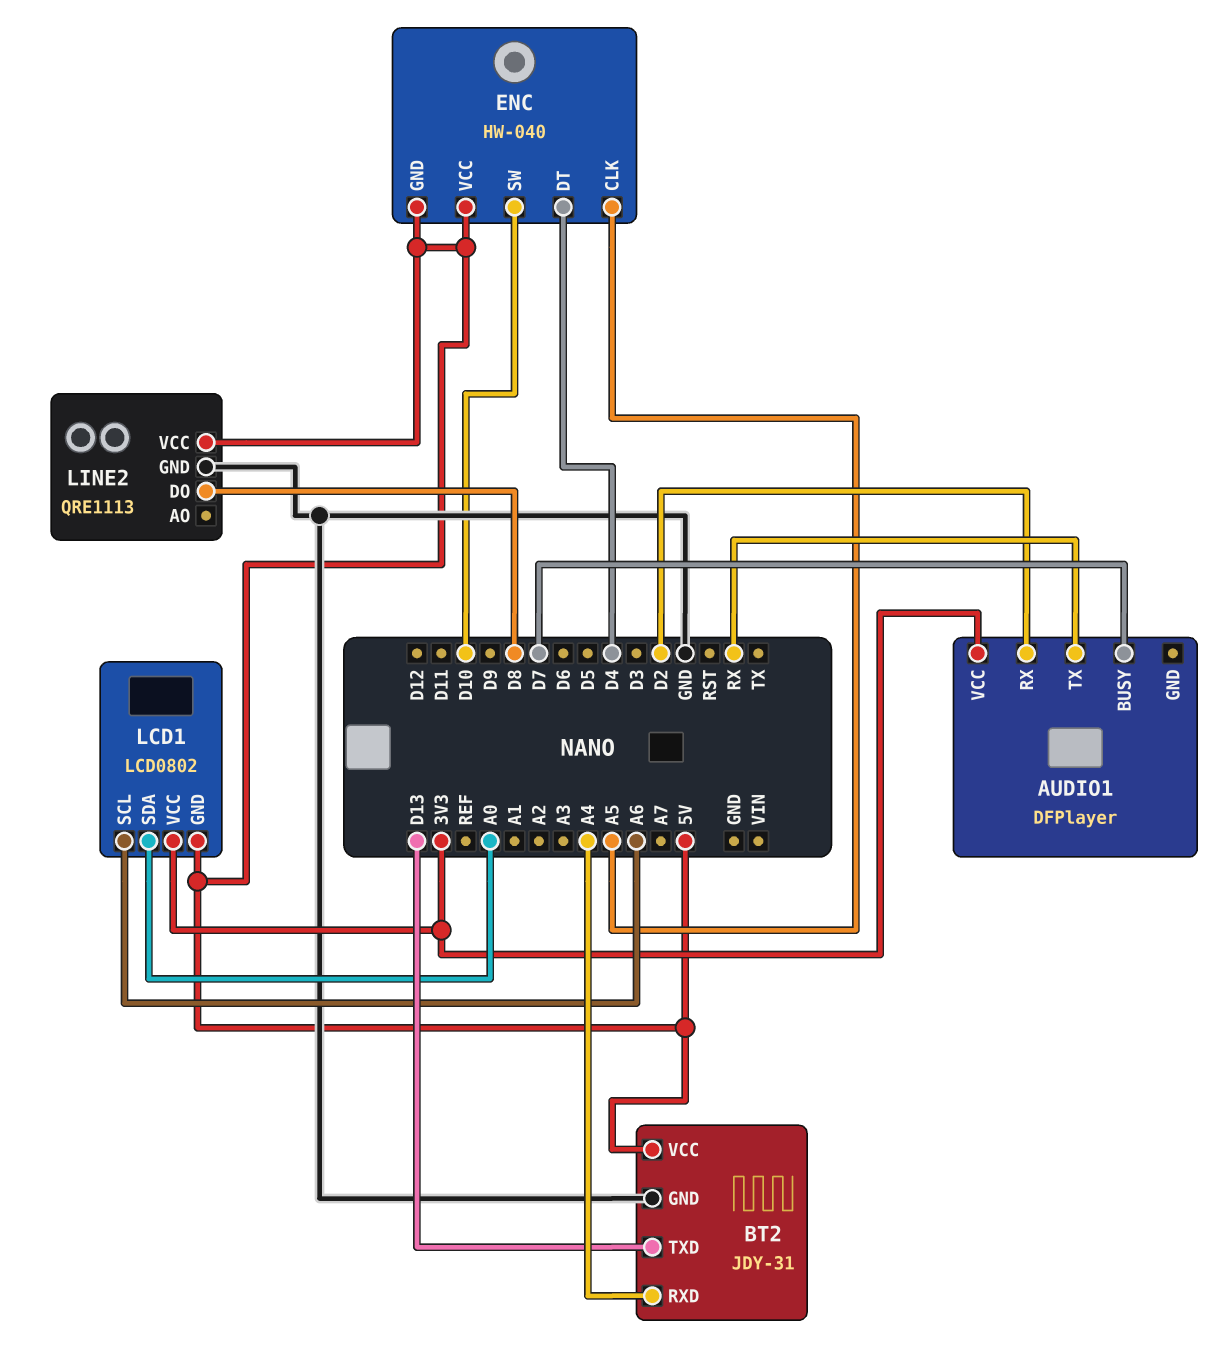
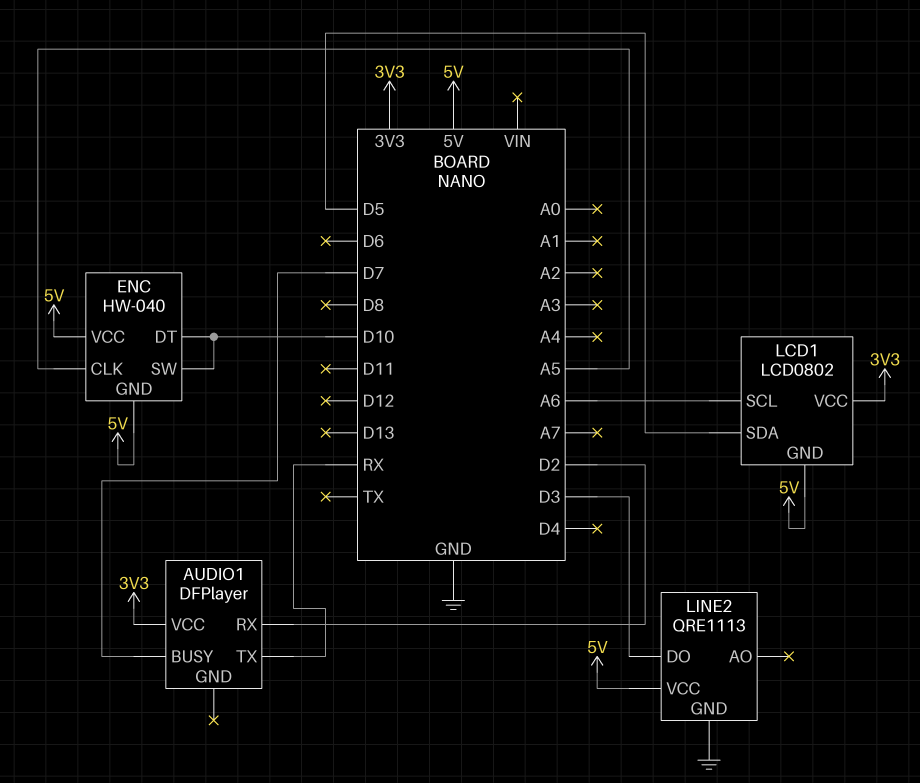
BT2: JDY-31 -> none
BT2 pin GND: GND -> none
BT2 pin RXD: A4 -> none
BT2 pin TXD: D13 -> none
BT2 pin VCC: 5V -> none
ENC pin DT: D4 -> D10
LCD1 pin SDA: A0 -> D5
LINE2 pin DO: D8 -> D3

